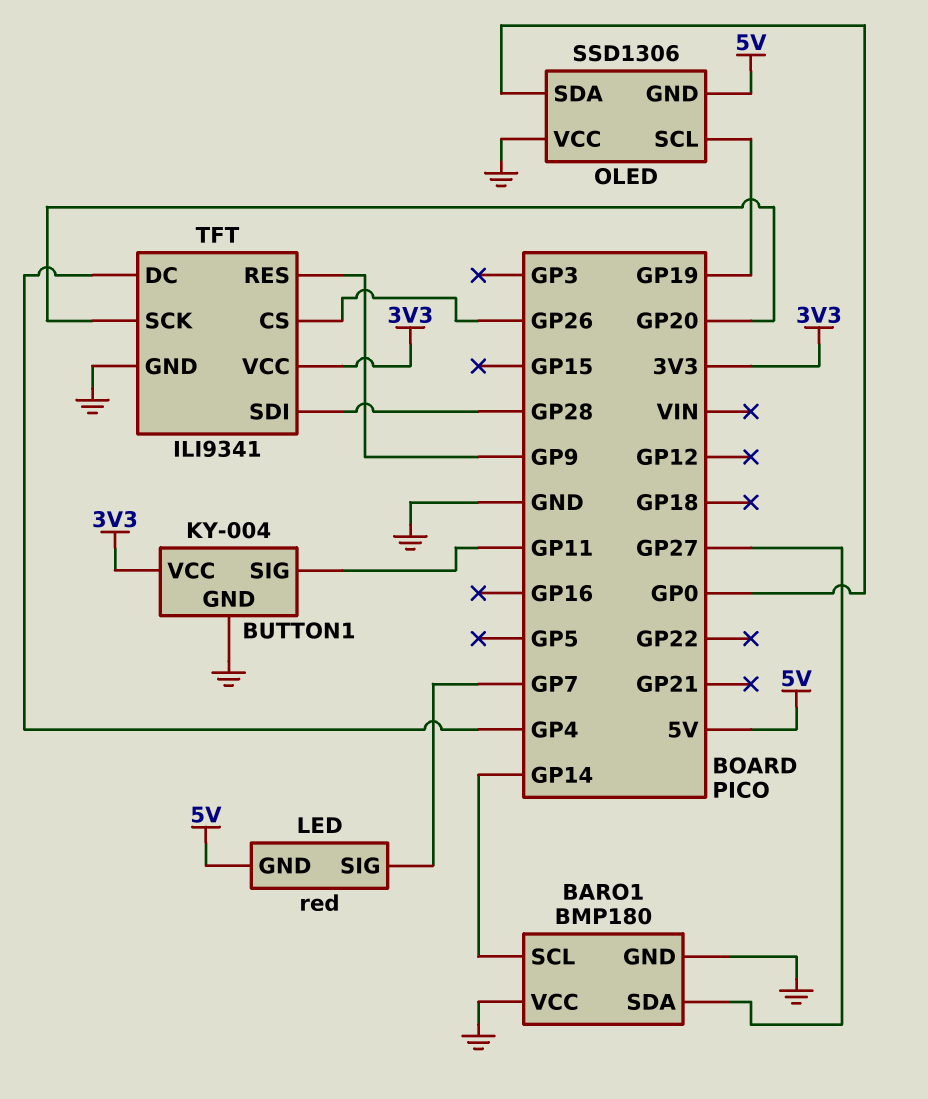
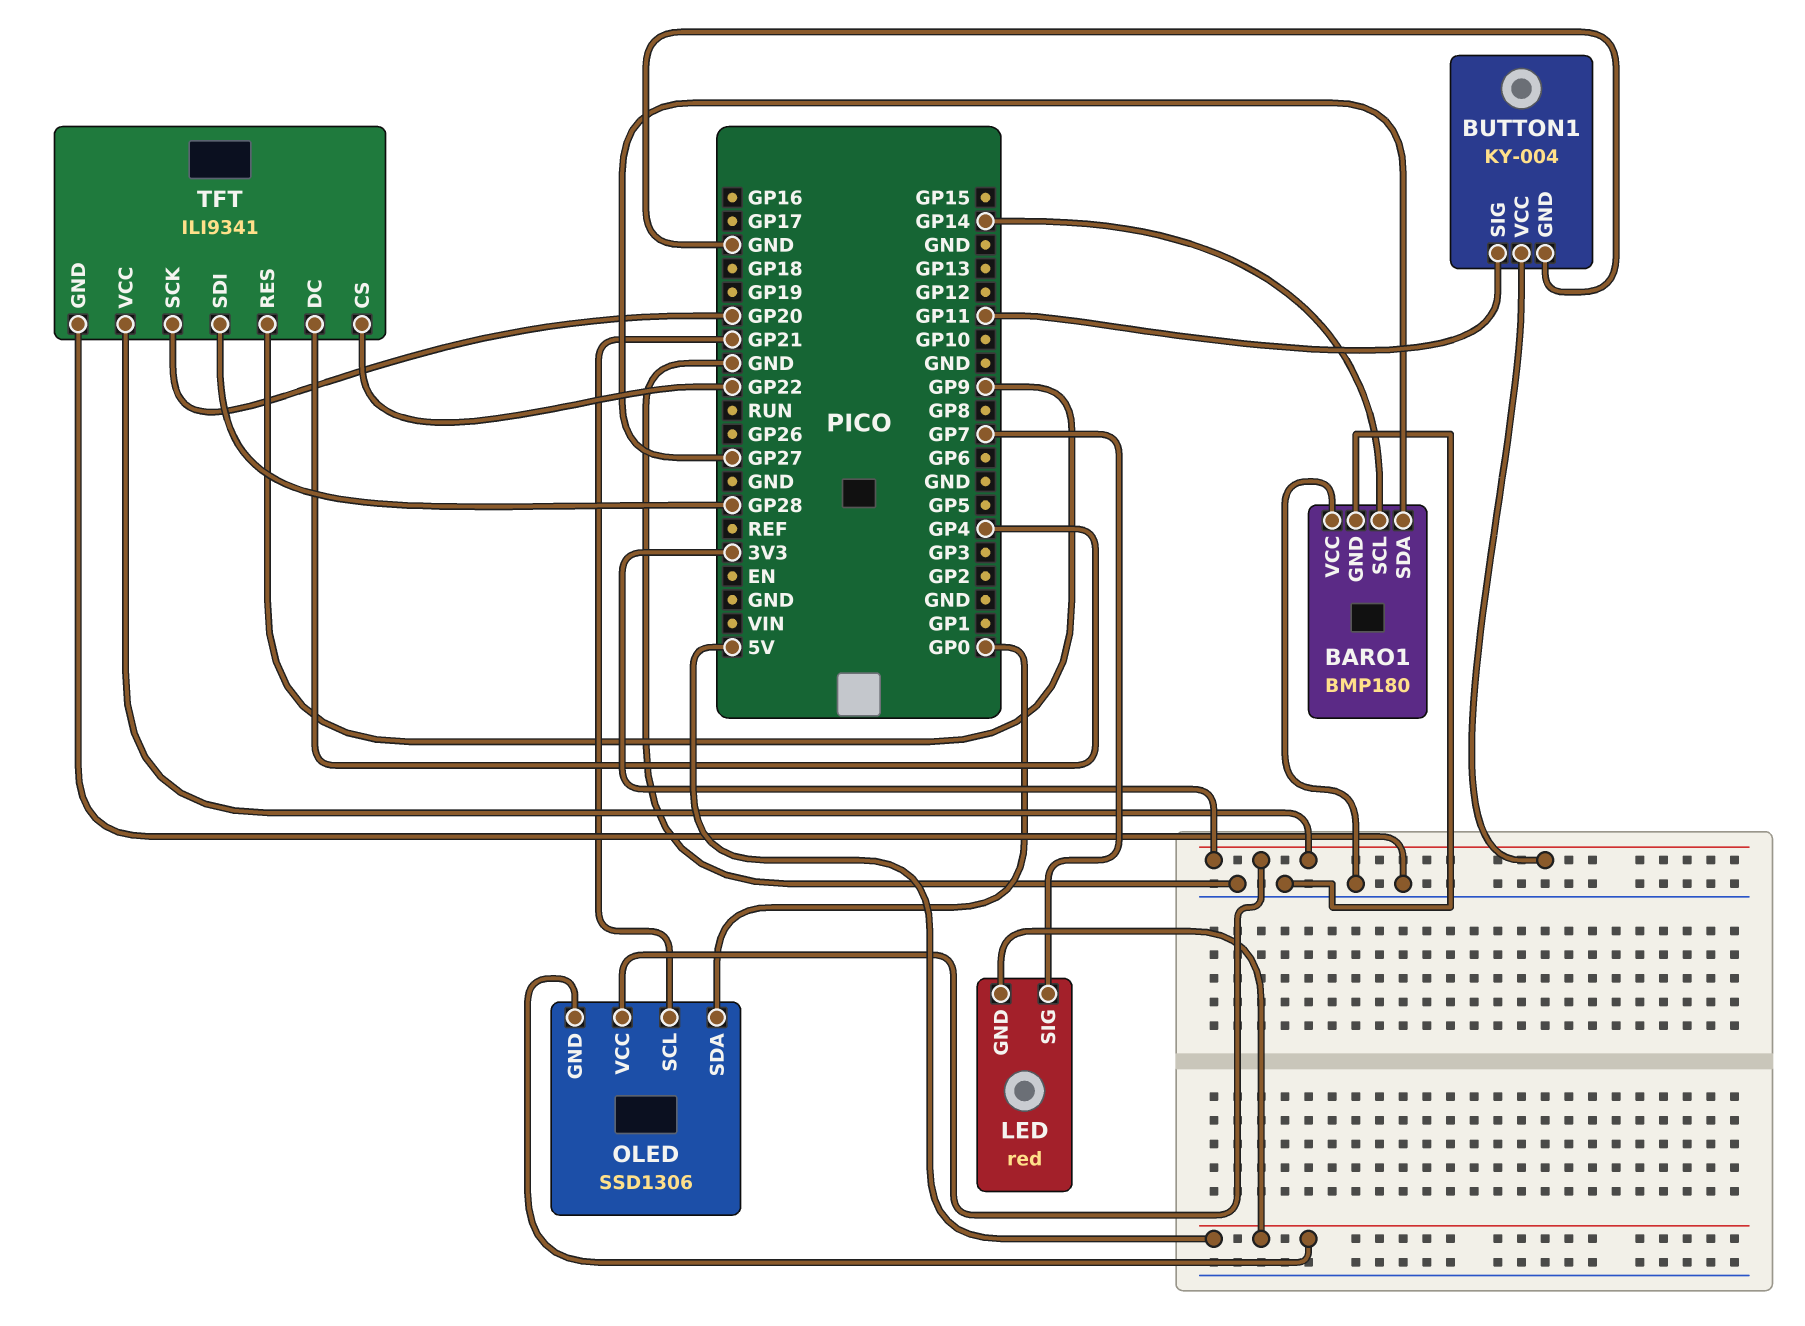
OLED pin SCL: GP19 -> GP21
OLED pin VCC: GND -> 3V3
TFT pin CS: GP26 -> GP22

